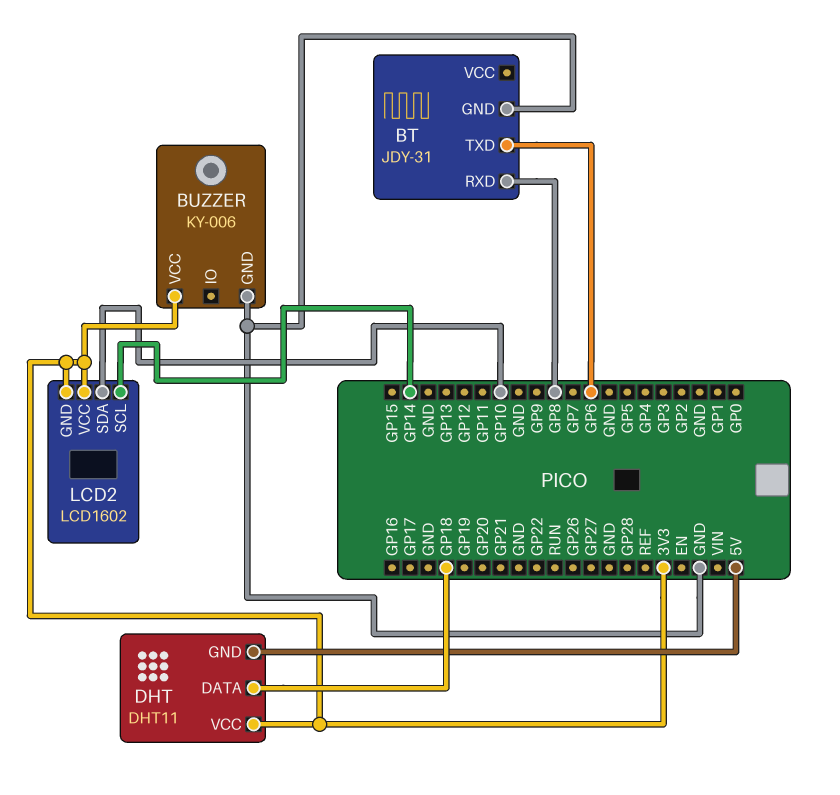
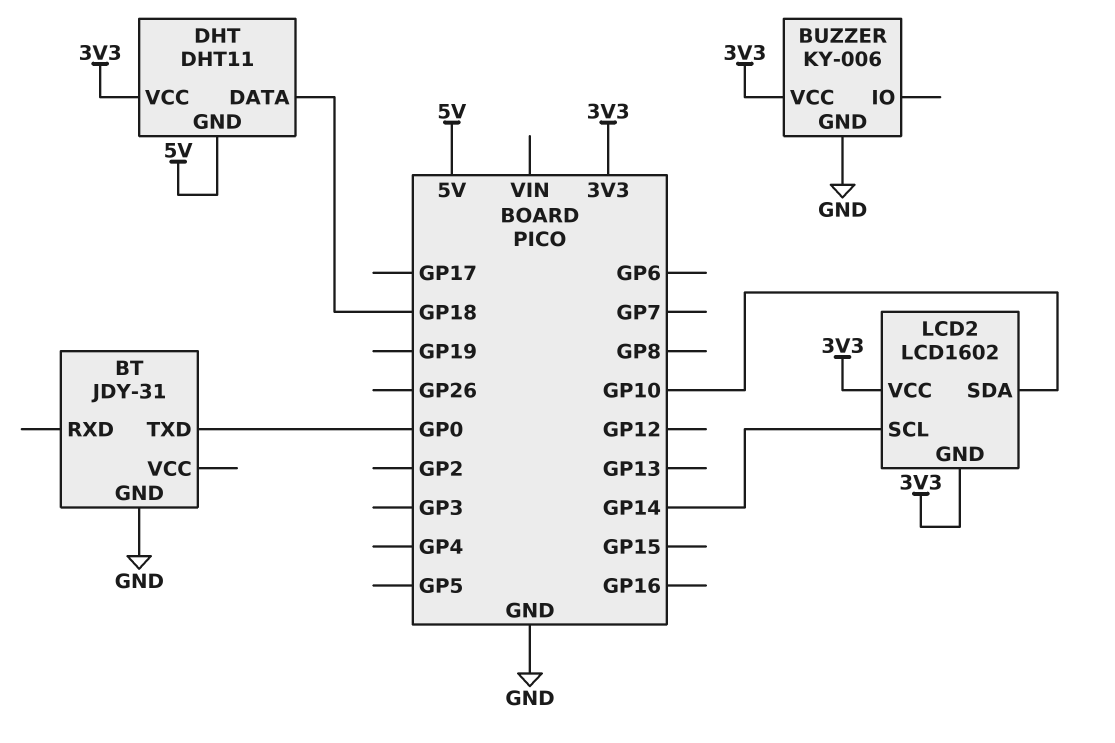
BT pin RXD: GP8 -> none
BT pin TXD: GP6 -> GP0

